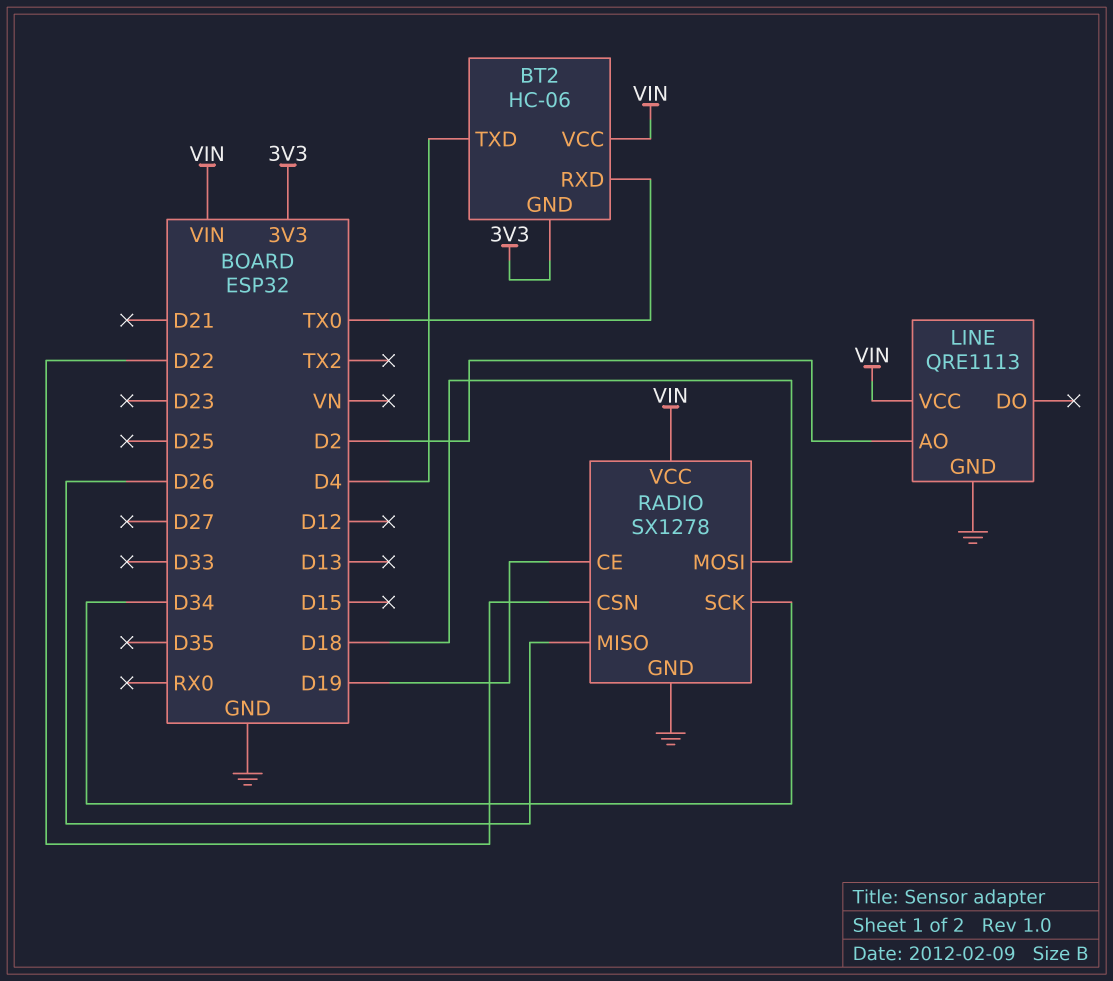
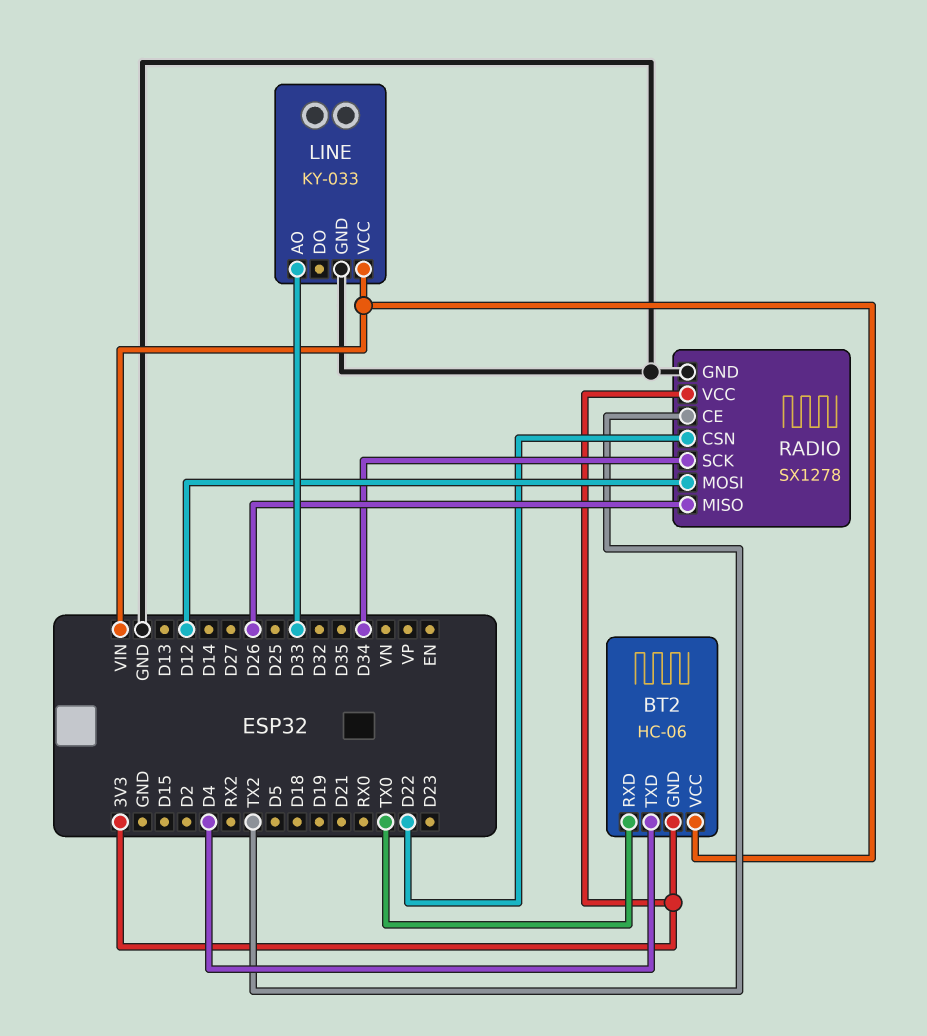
LINE: QRE1113 -> KY-033
LINE pin AO: D2 -> D33
RADIO pin CE: D19 -> TX2
RADIO pin MOSI: D18 -> D12
RADIO pin VCC: VIN -> 3V3

